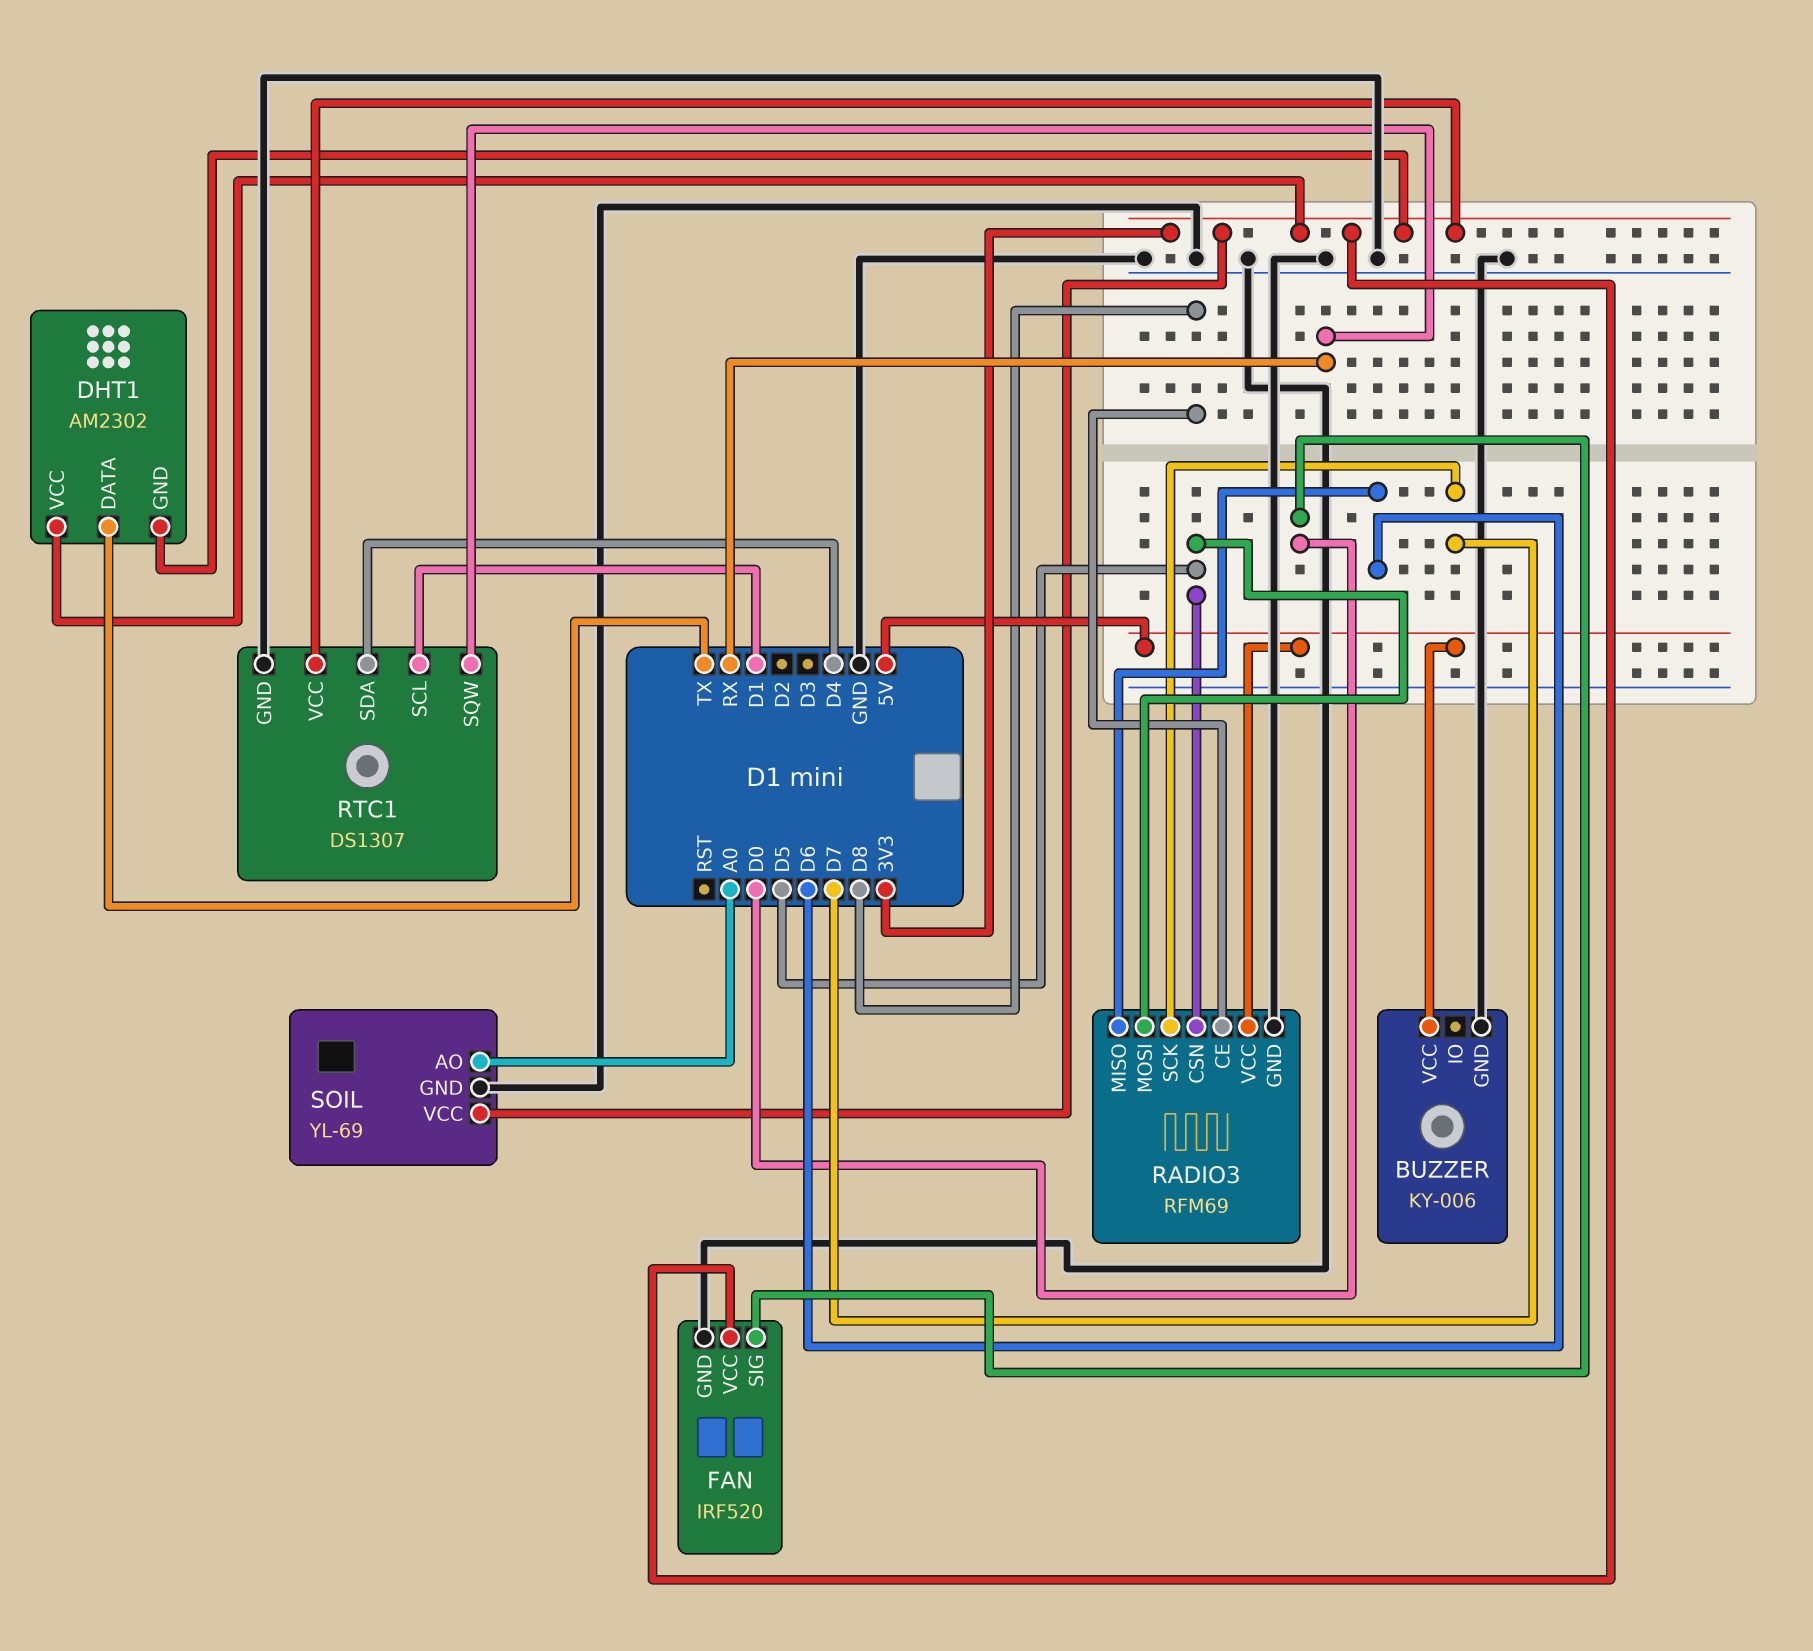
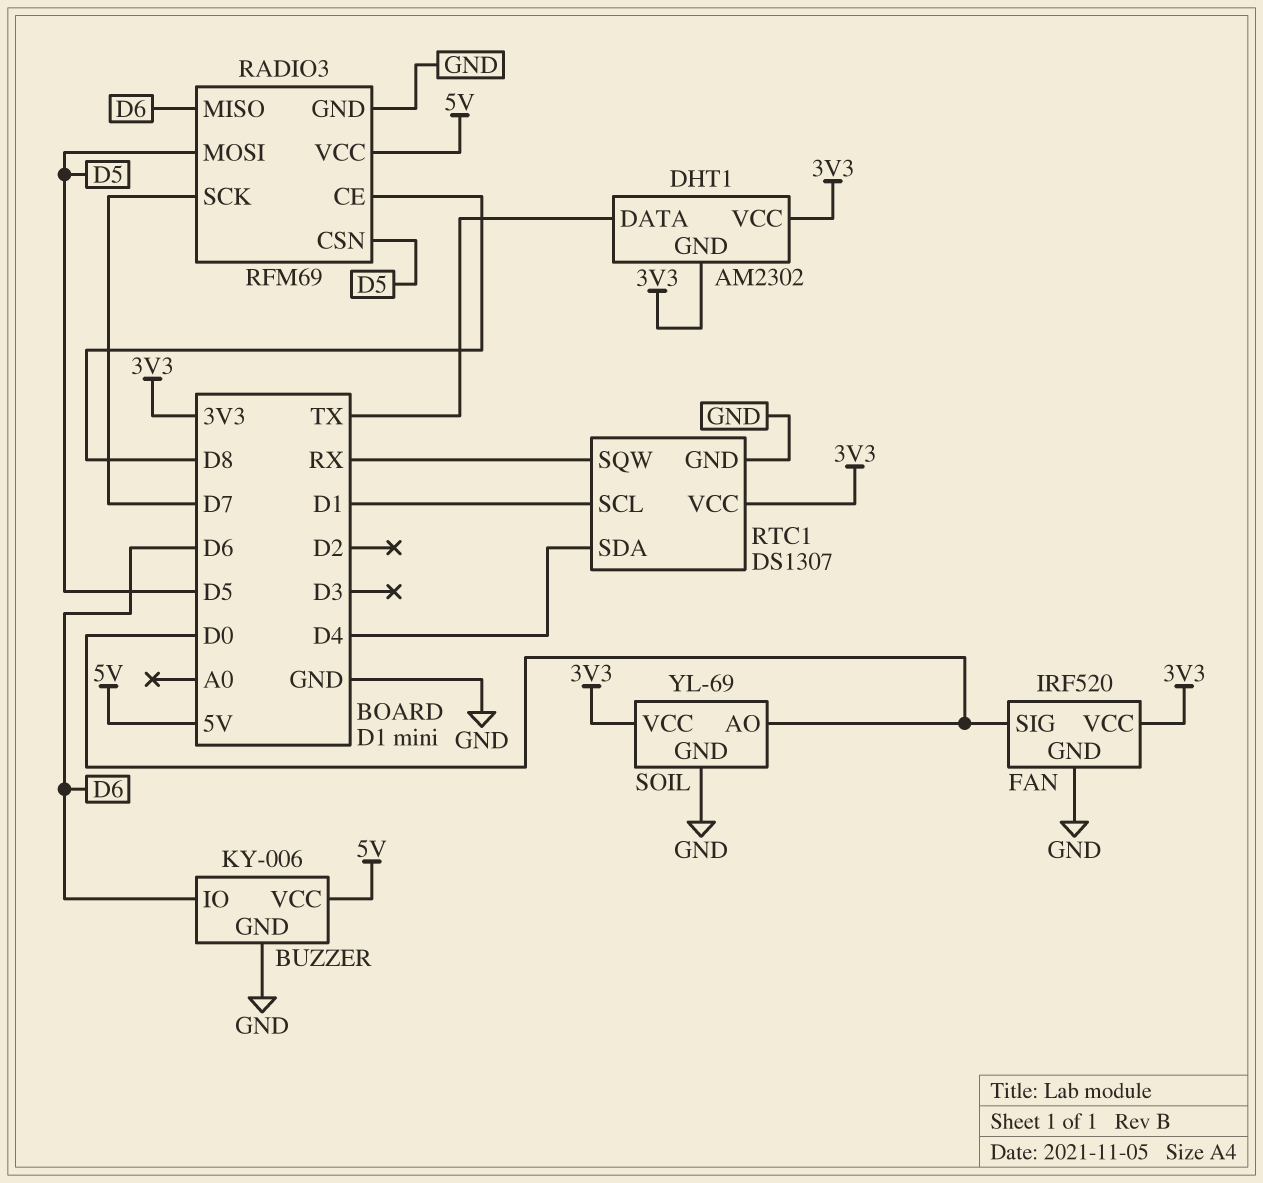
BUZZER pin IO: none -> D6
SOIL pin AO: A0 -> D0

